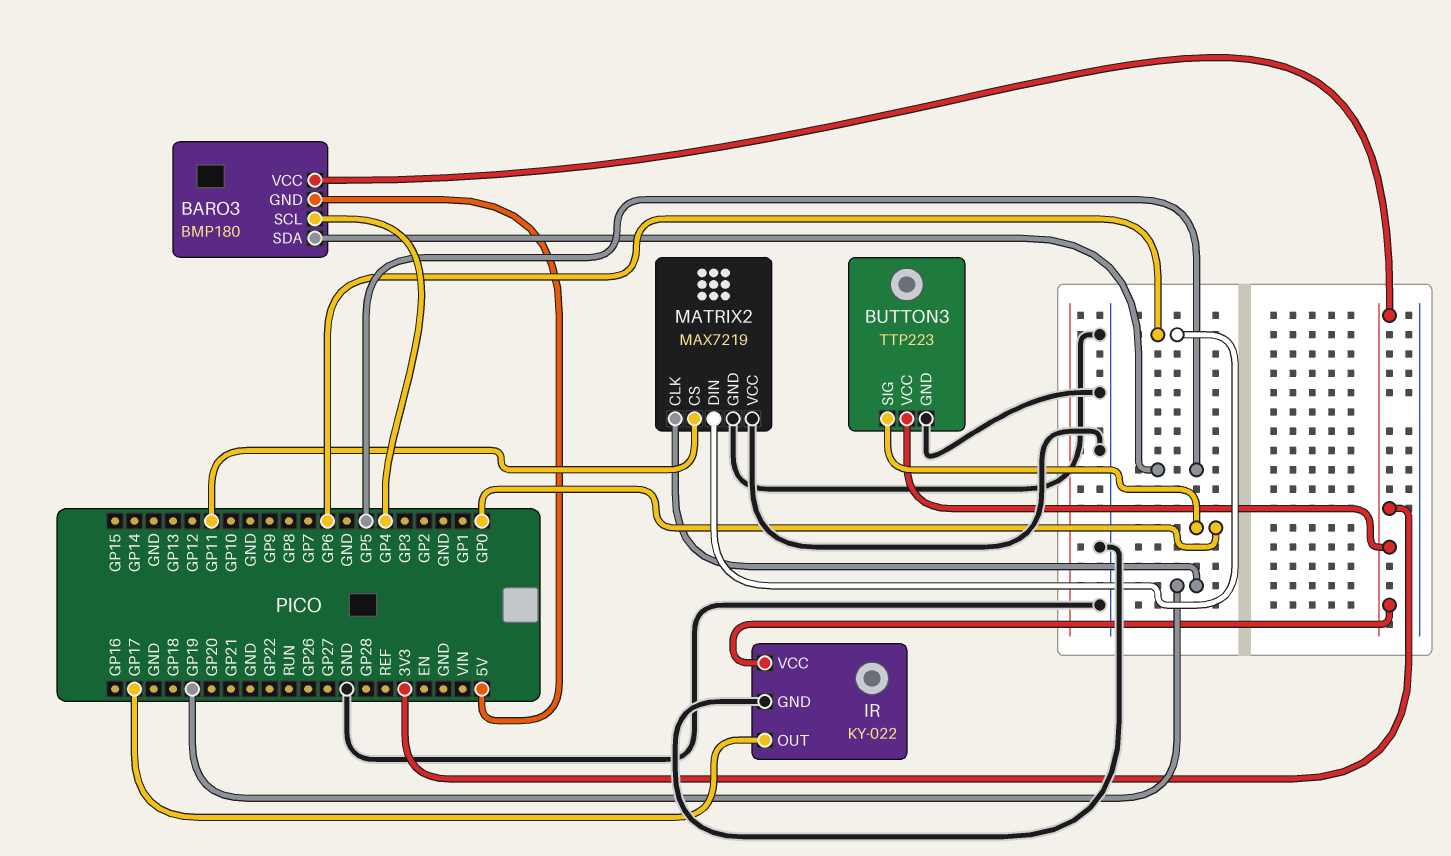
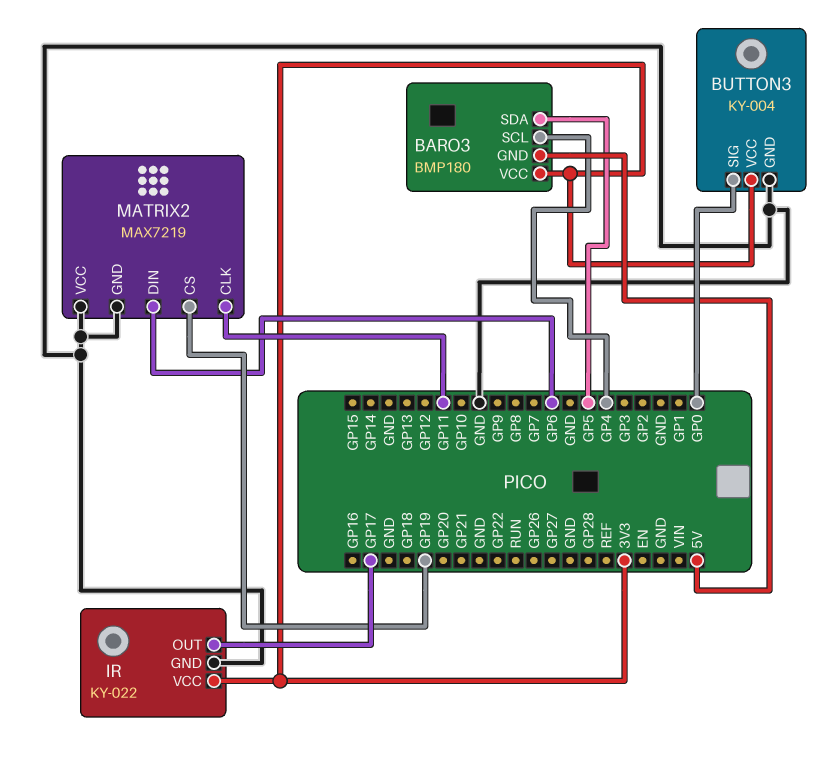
BUTTON3: TTP223 -> KY-004
MATRIX2 pin CLK: GP19 -> GP11
MATRIX2 pin CS: GP11 -> GP19

